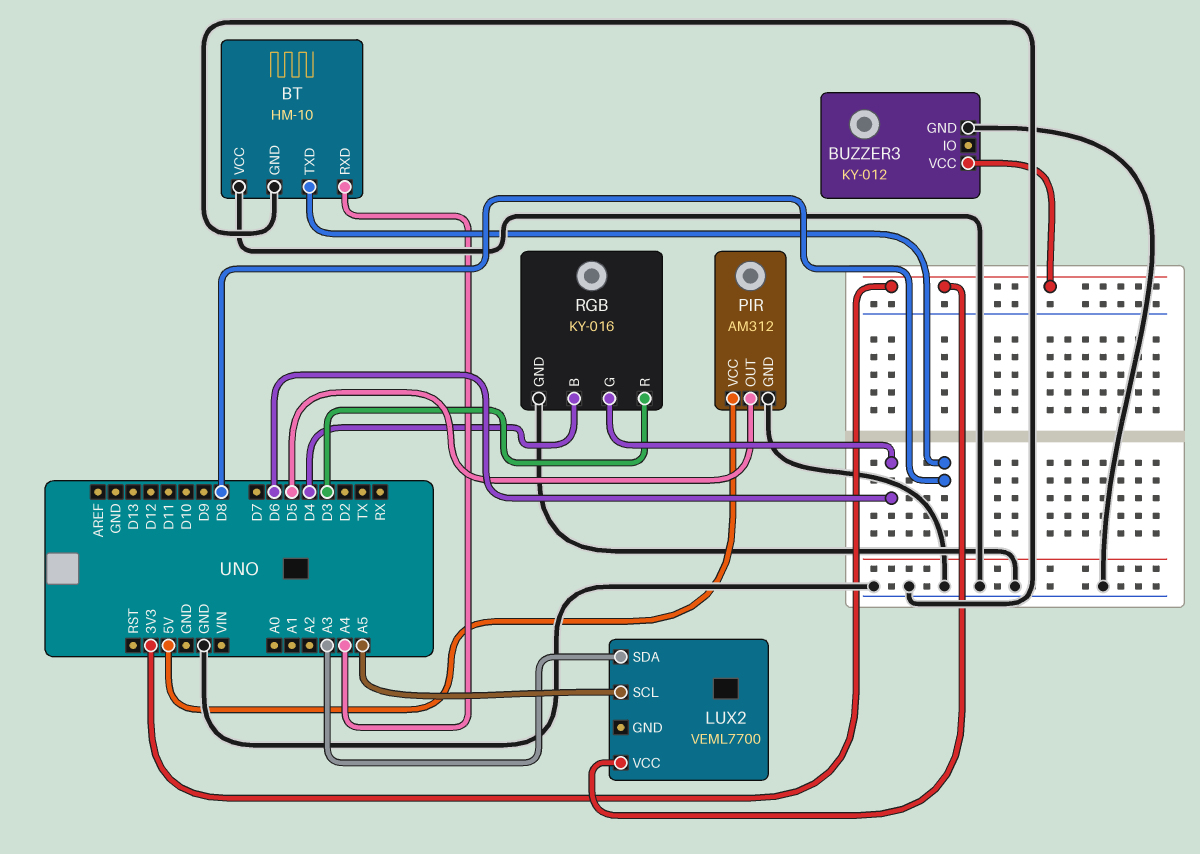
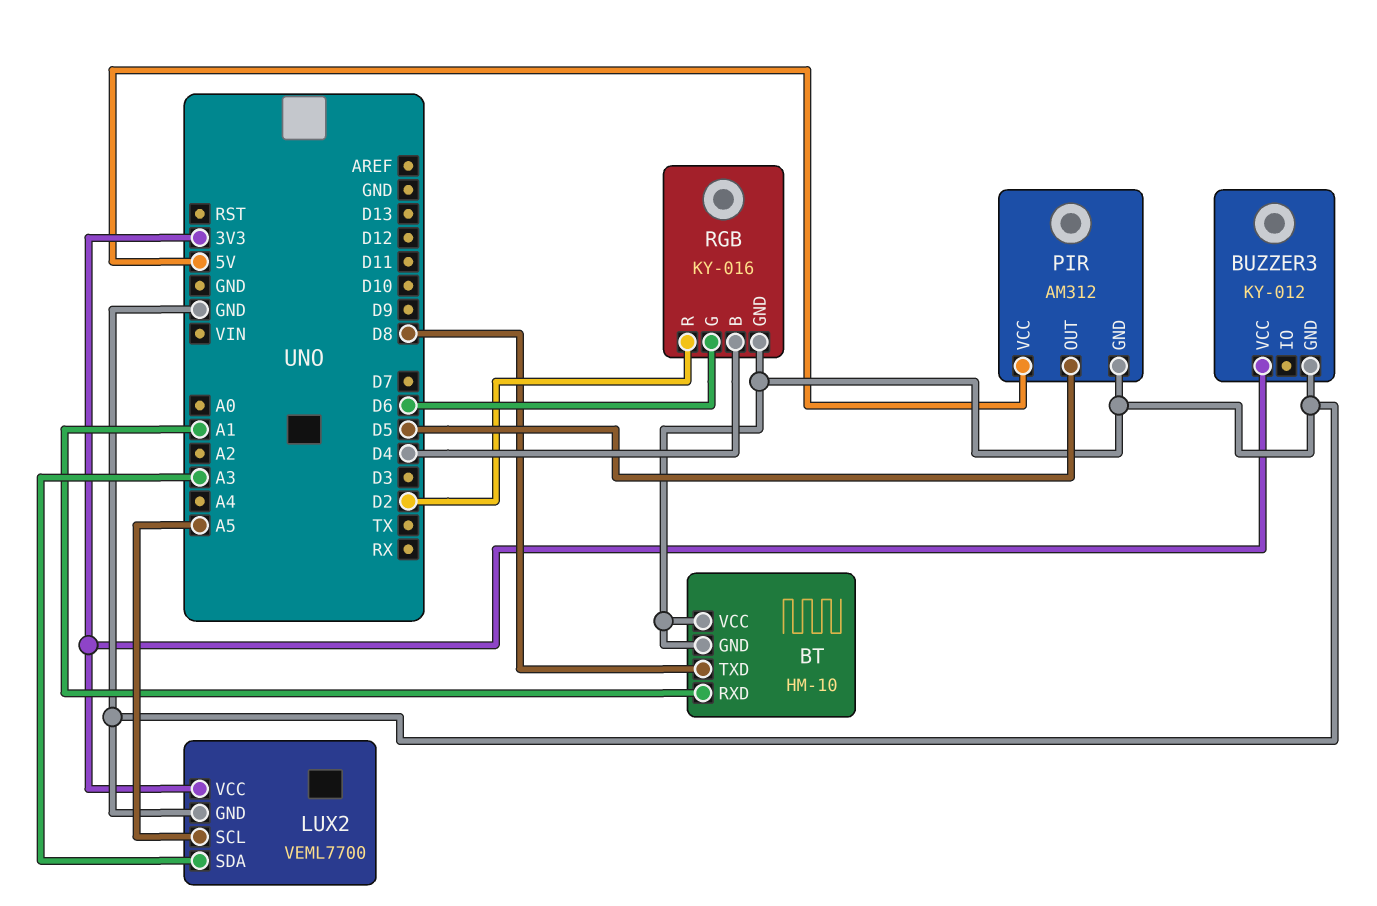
BT pin RXD: A4 -> A1
LUX2 pin GND: none -> GND
RGB pin R: D3 -> D2

